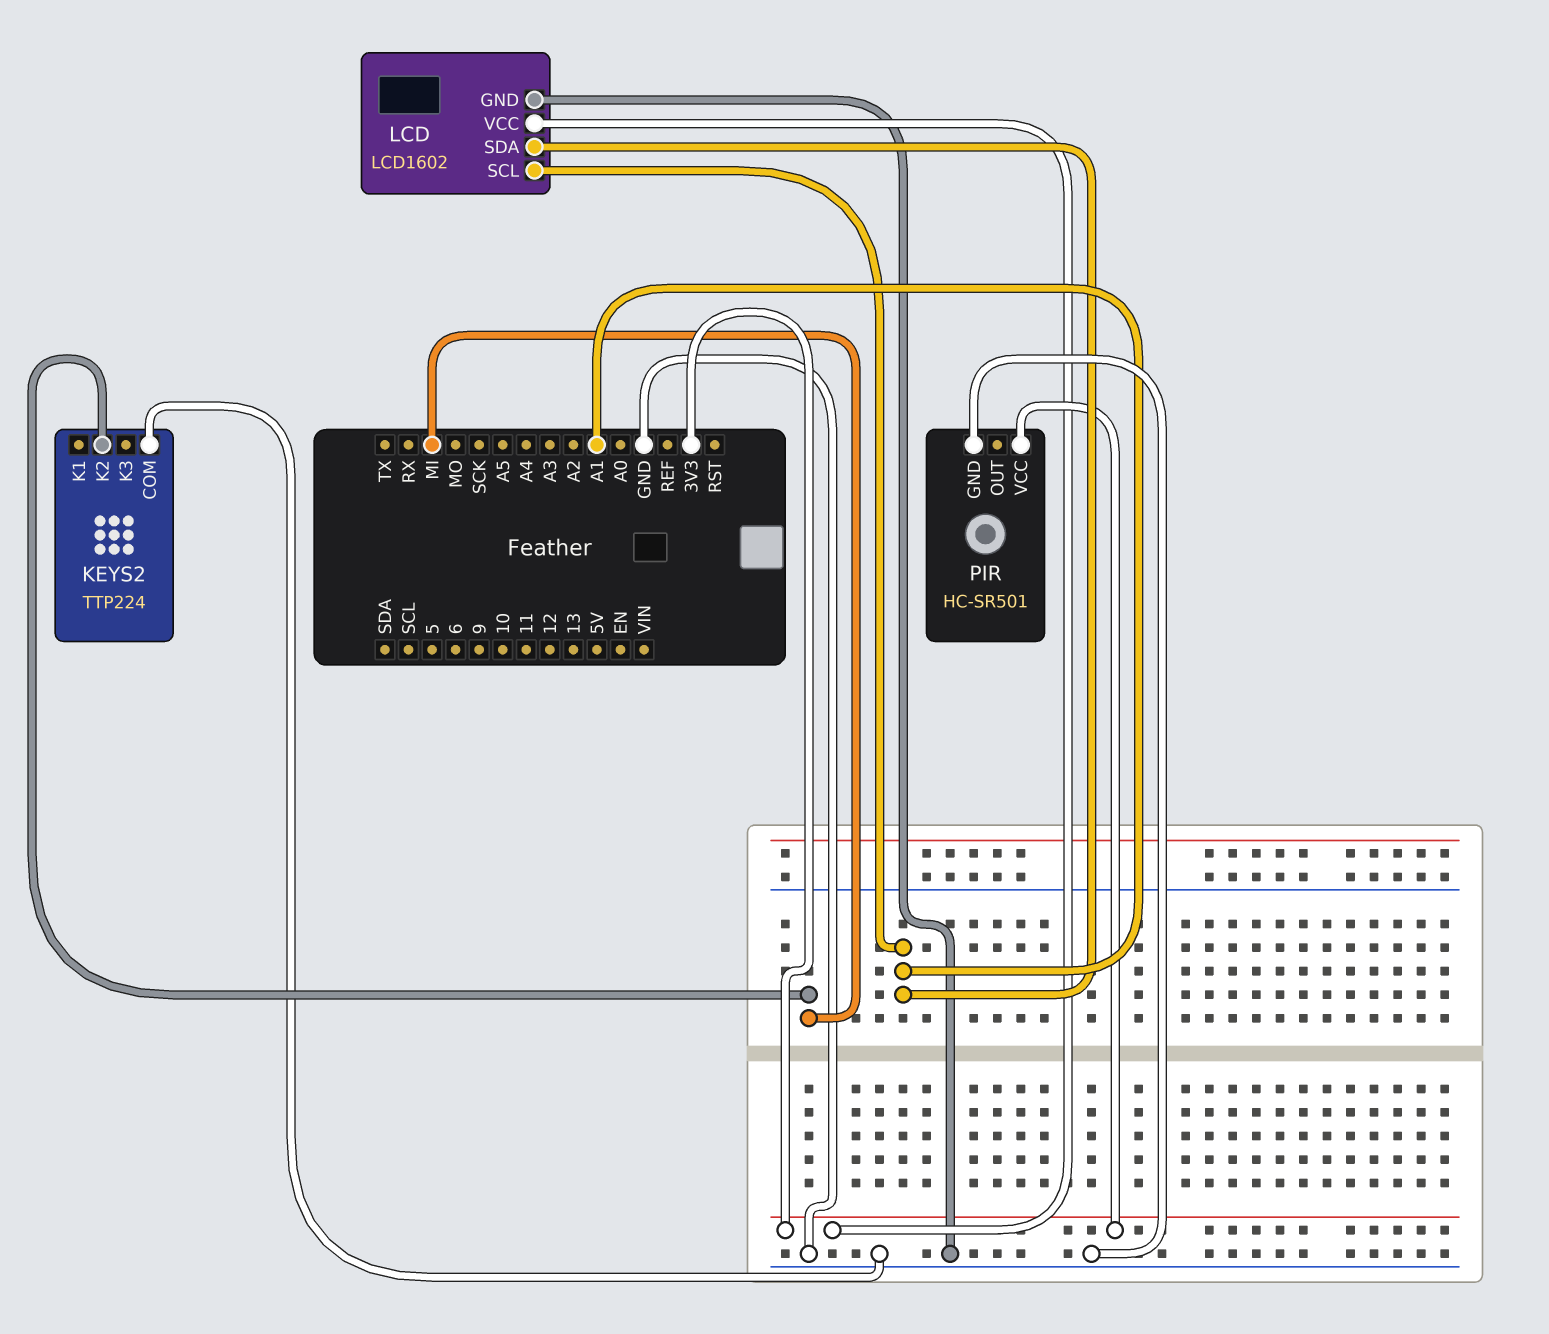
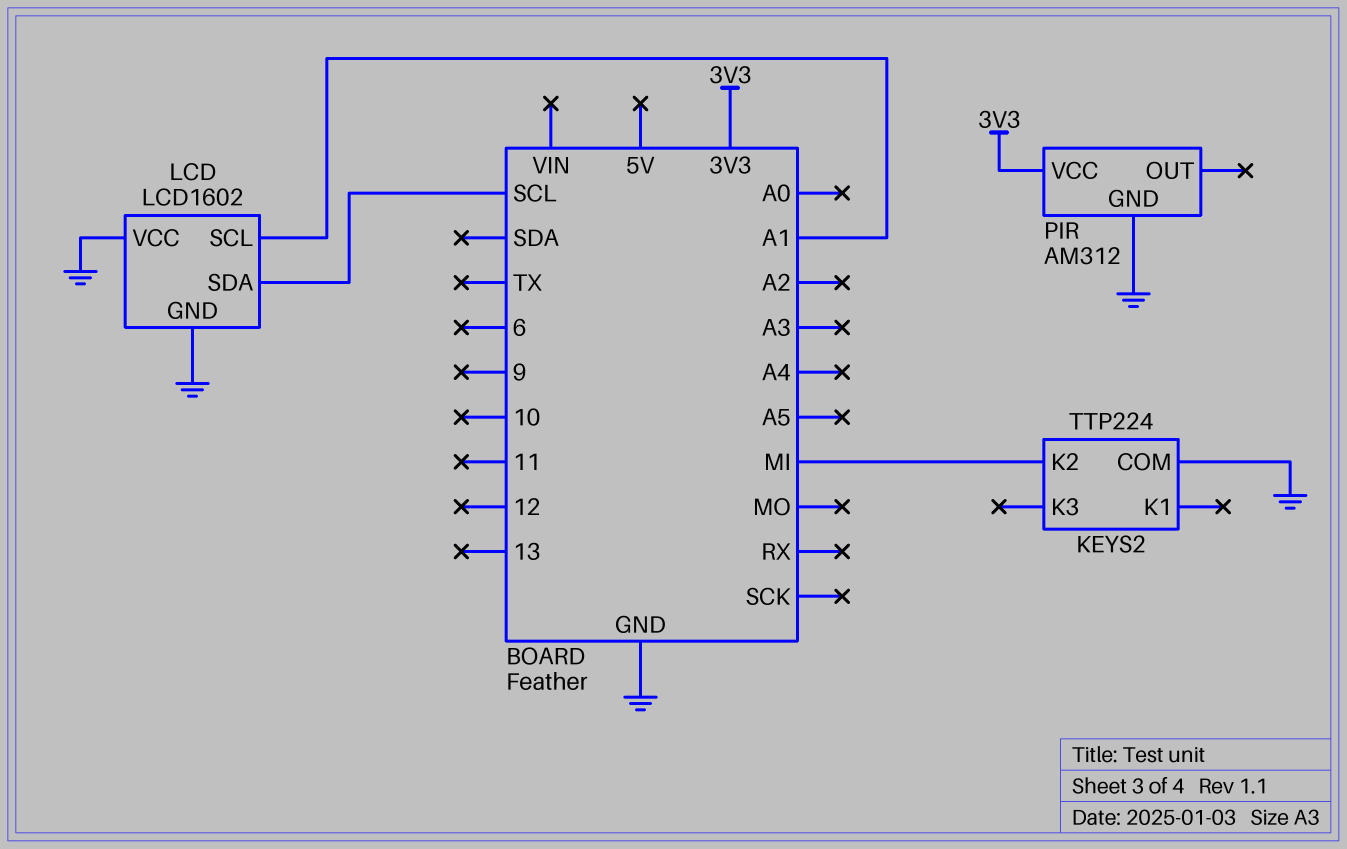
LCD pin SDA: A1 -> SCL
LCD pin VCC: 3V3 -> GND
PIR: HC-SR501 -> AM312

